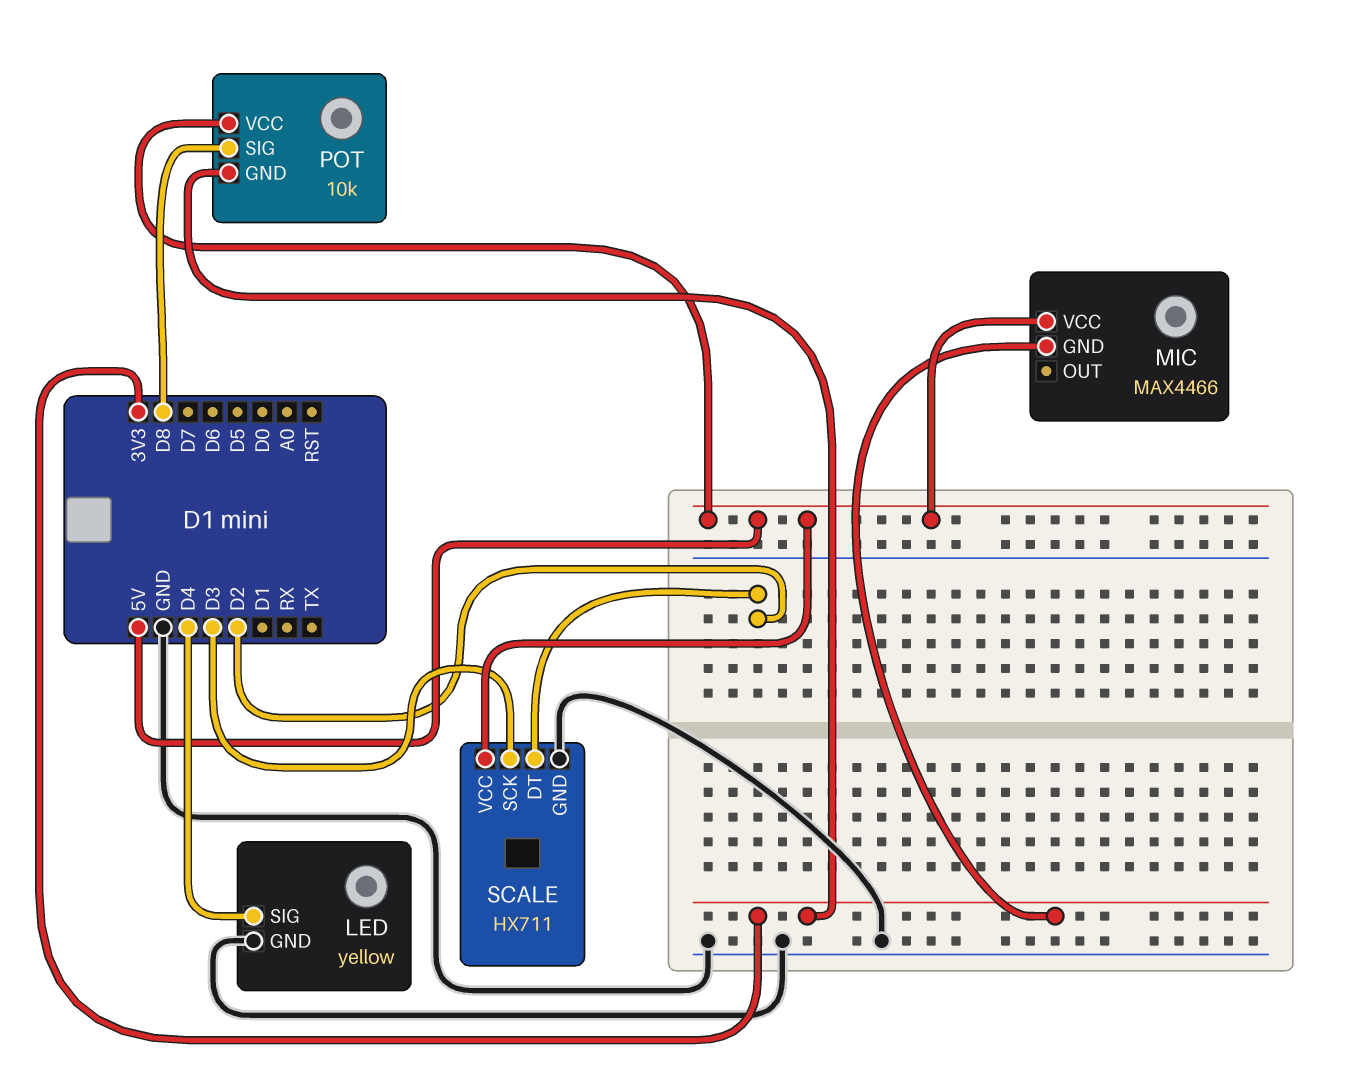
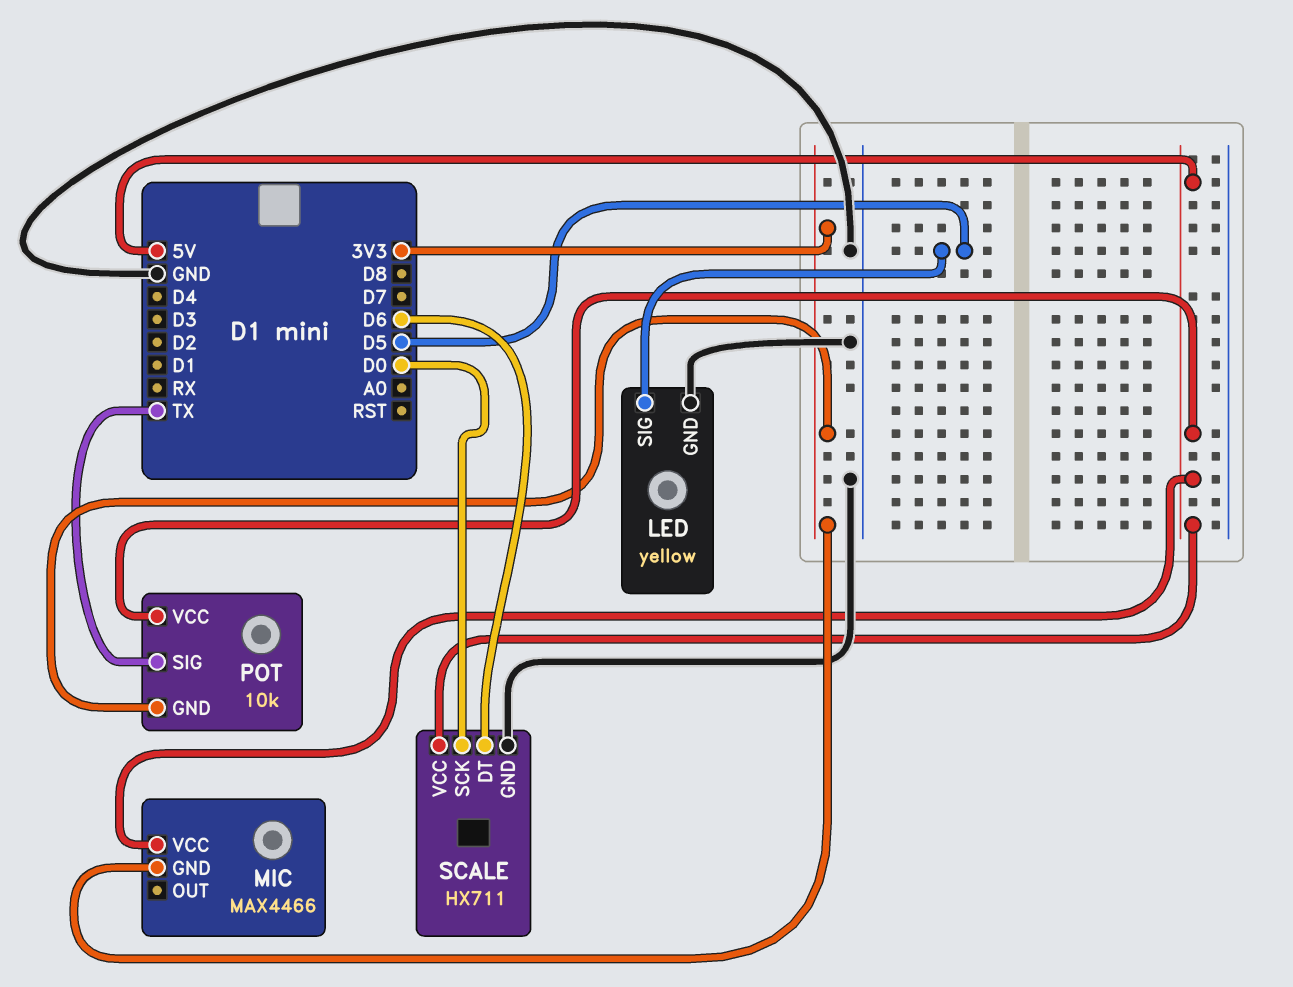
LED pin SIG: D4 -> D5
POT pin SIG: D8 -> TX
SCALE pin DT: D2 -> D6
SCALE pin SCK: D3 -> D0

